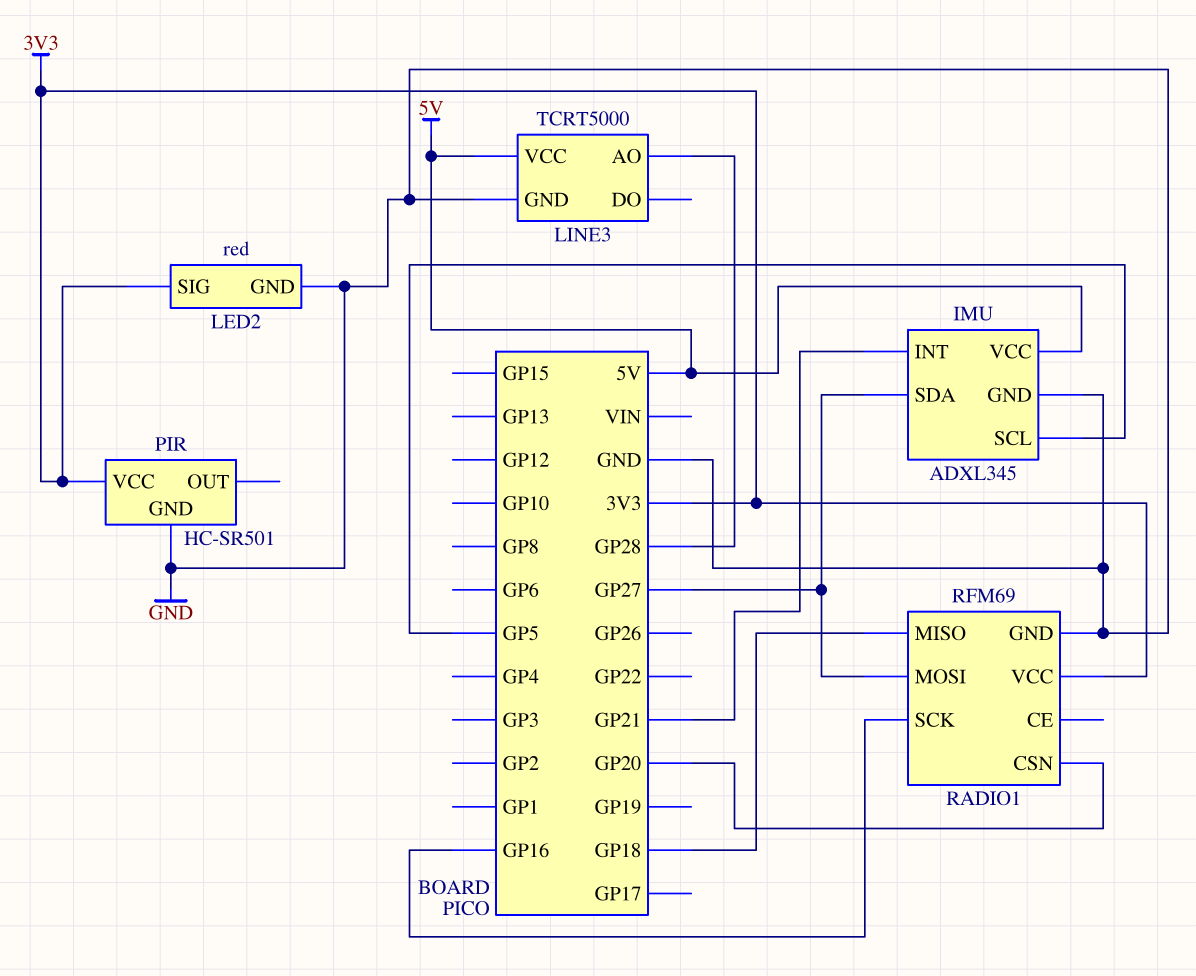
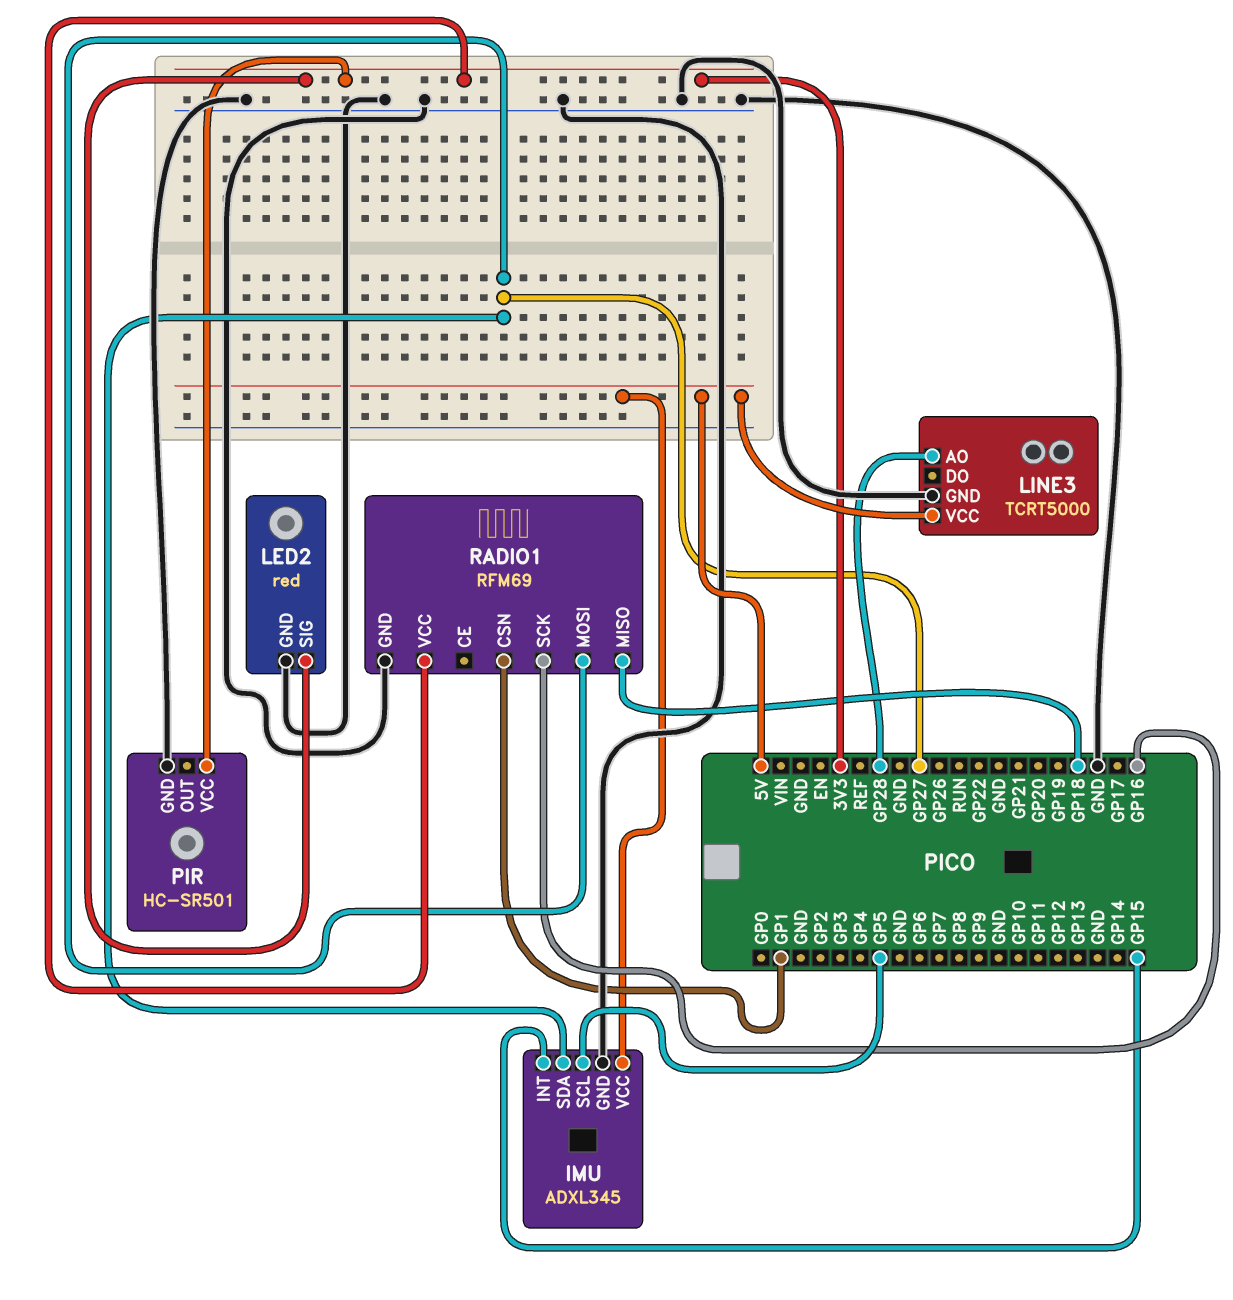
IMU pin INT: GP21 -> GP15
RADIO1 pin CSN: GP20 -> GP1

